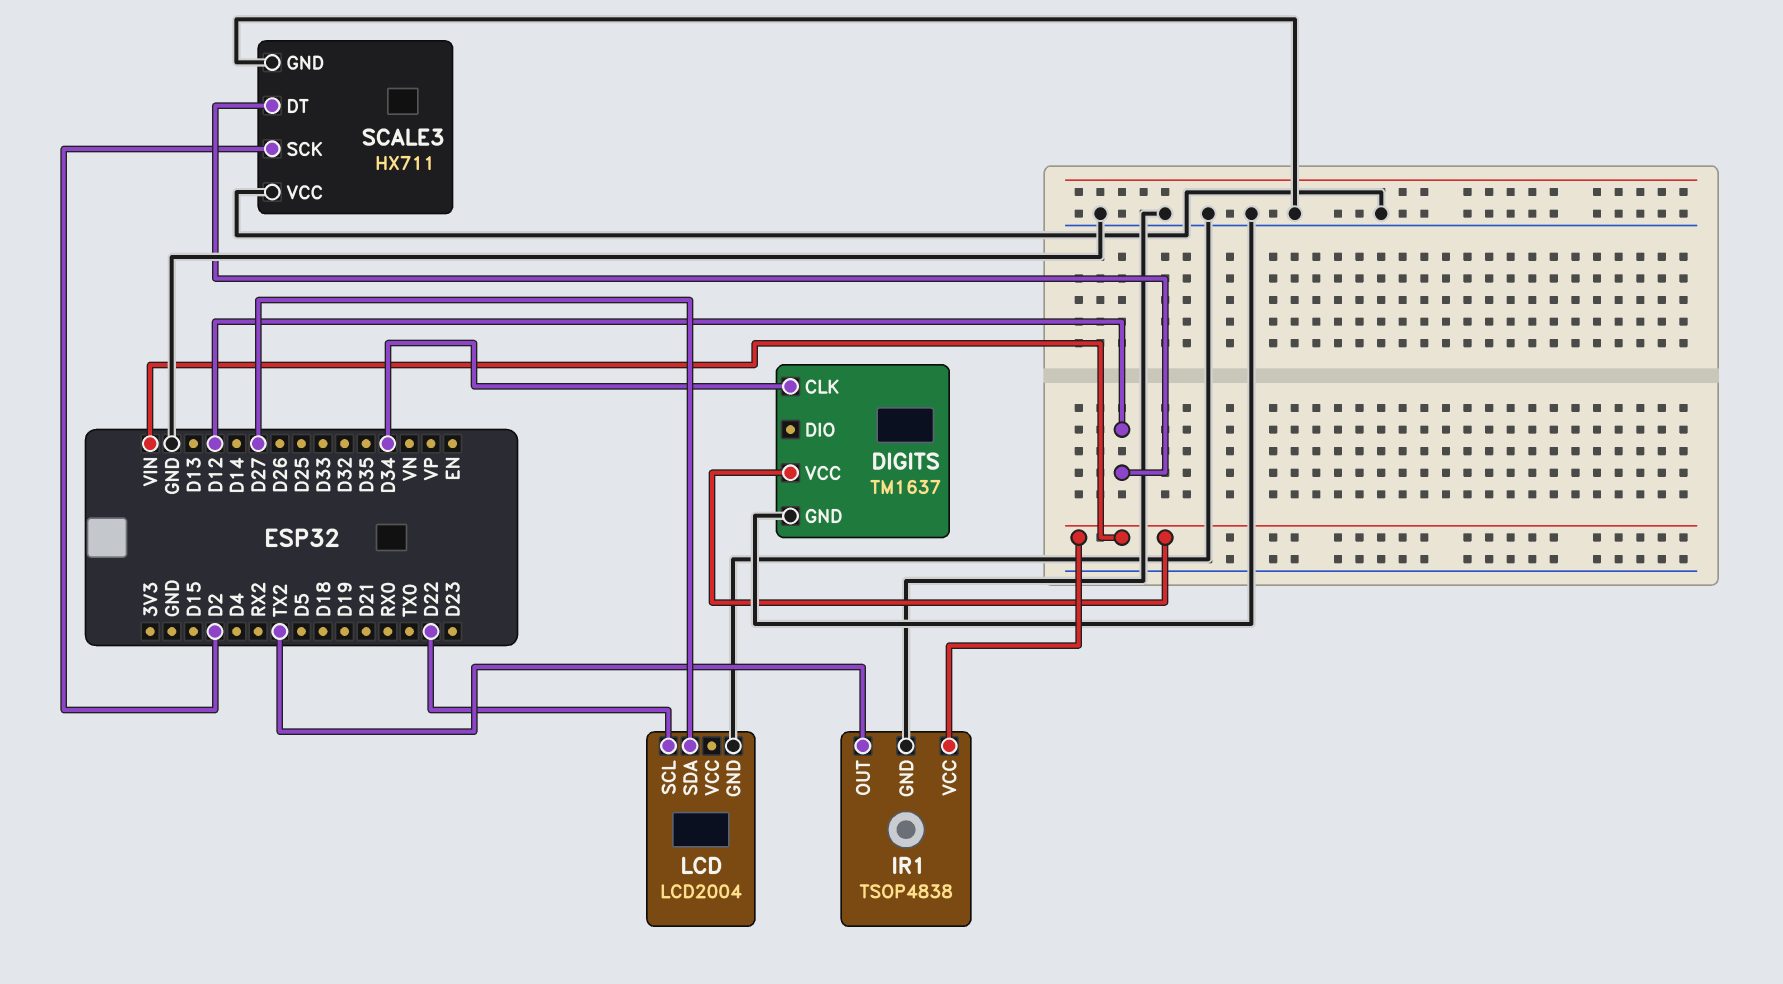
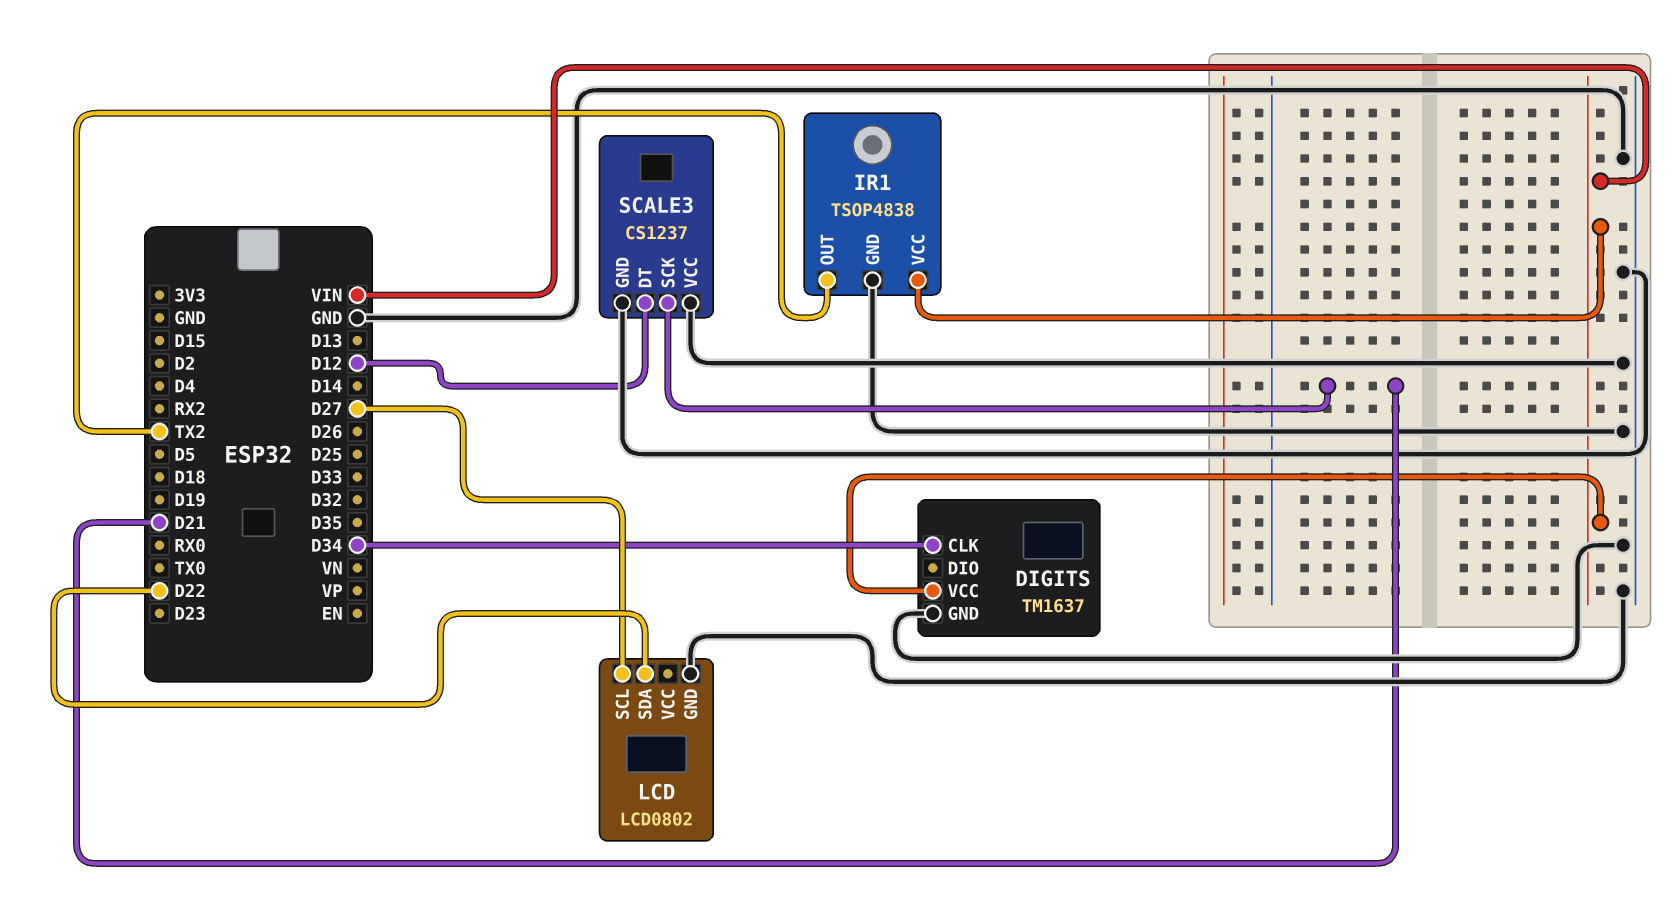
LCD: LCD2004 -> LCD0802
LCD pin SCL: D22 -> D27
LCD pin SDA: D27 -> D22
SCALE3: HX711 -> CS1237
SCALE3 pin SCK: D2 -> D21

